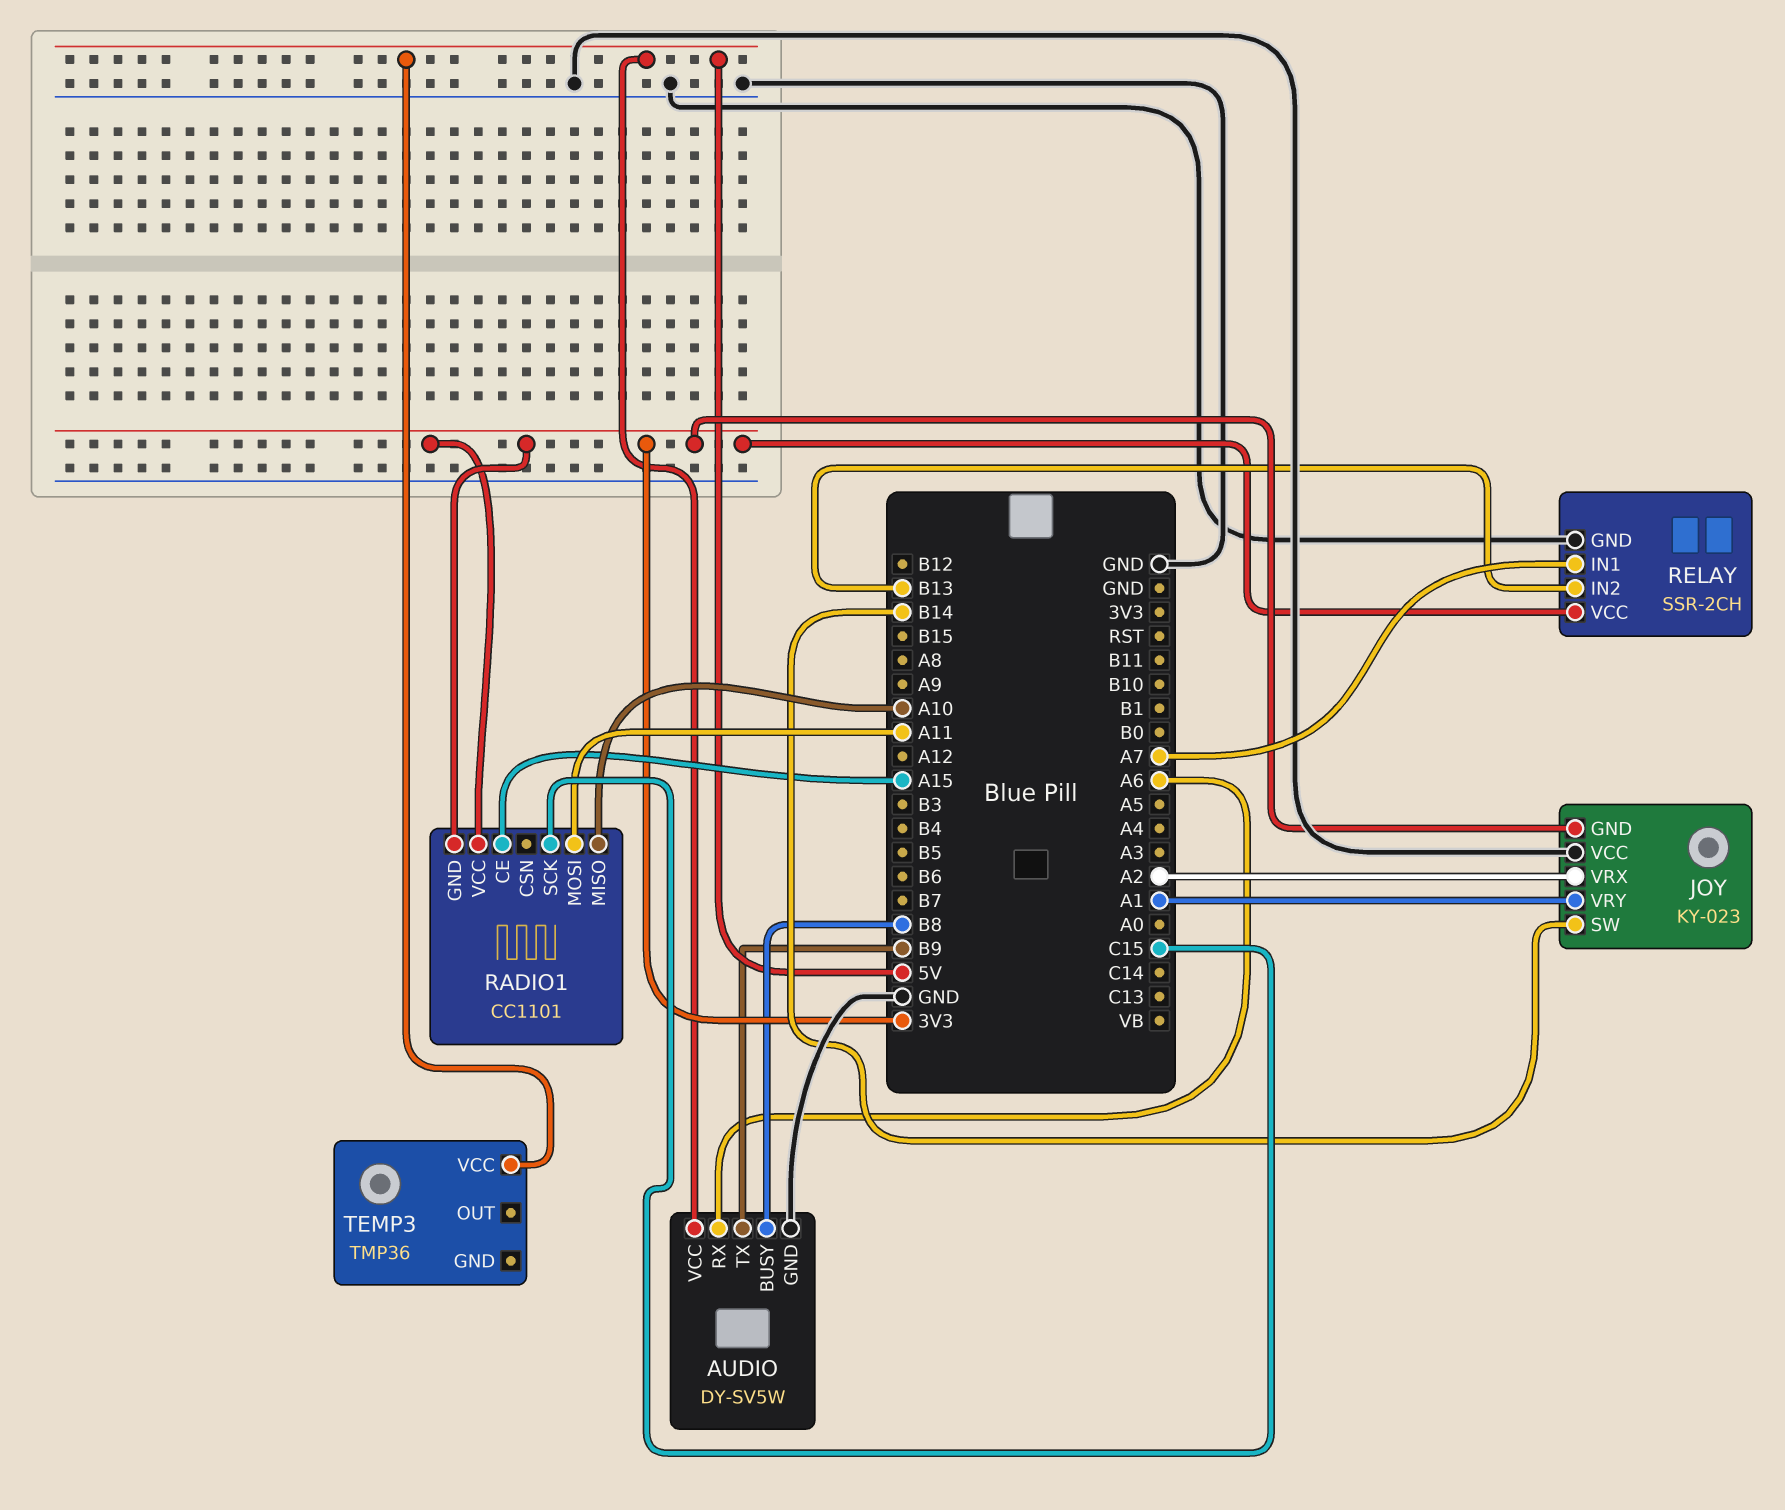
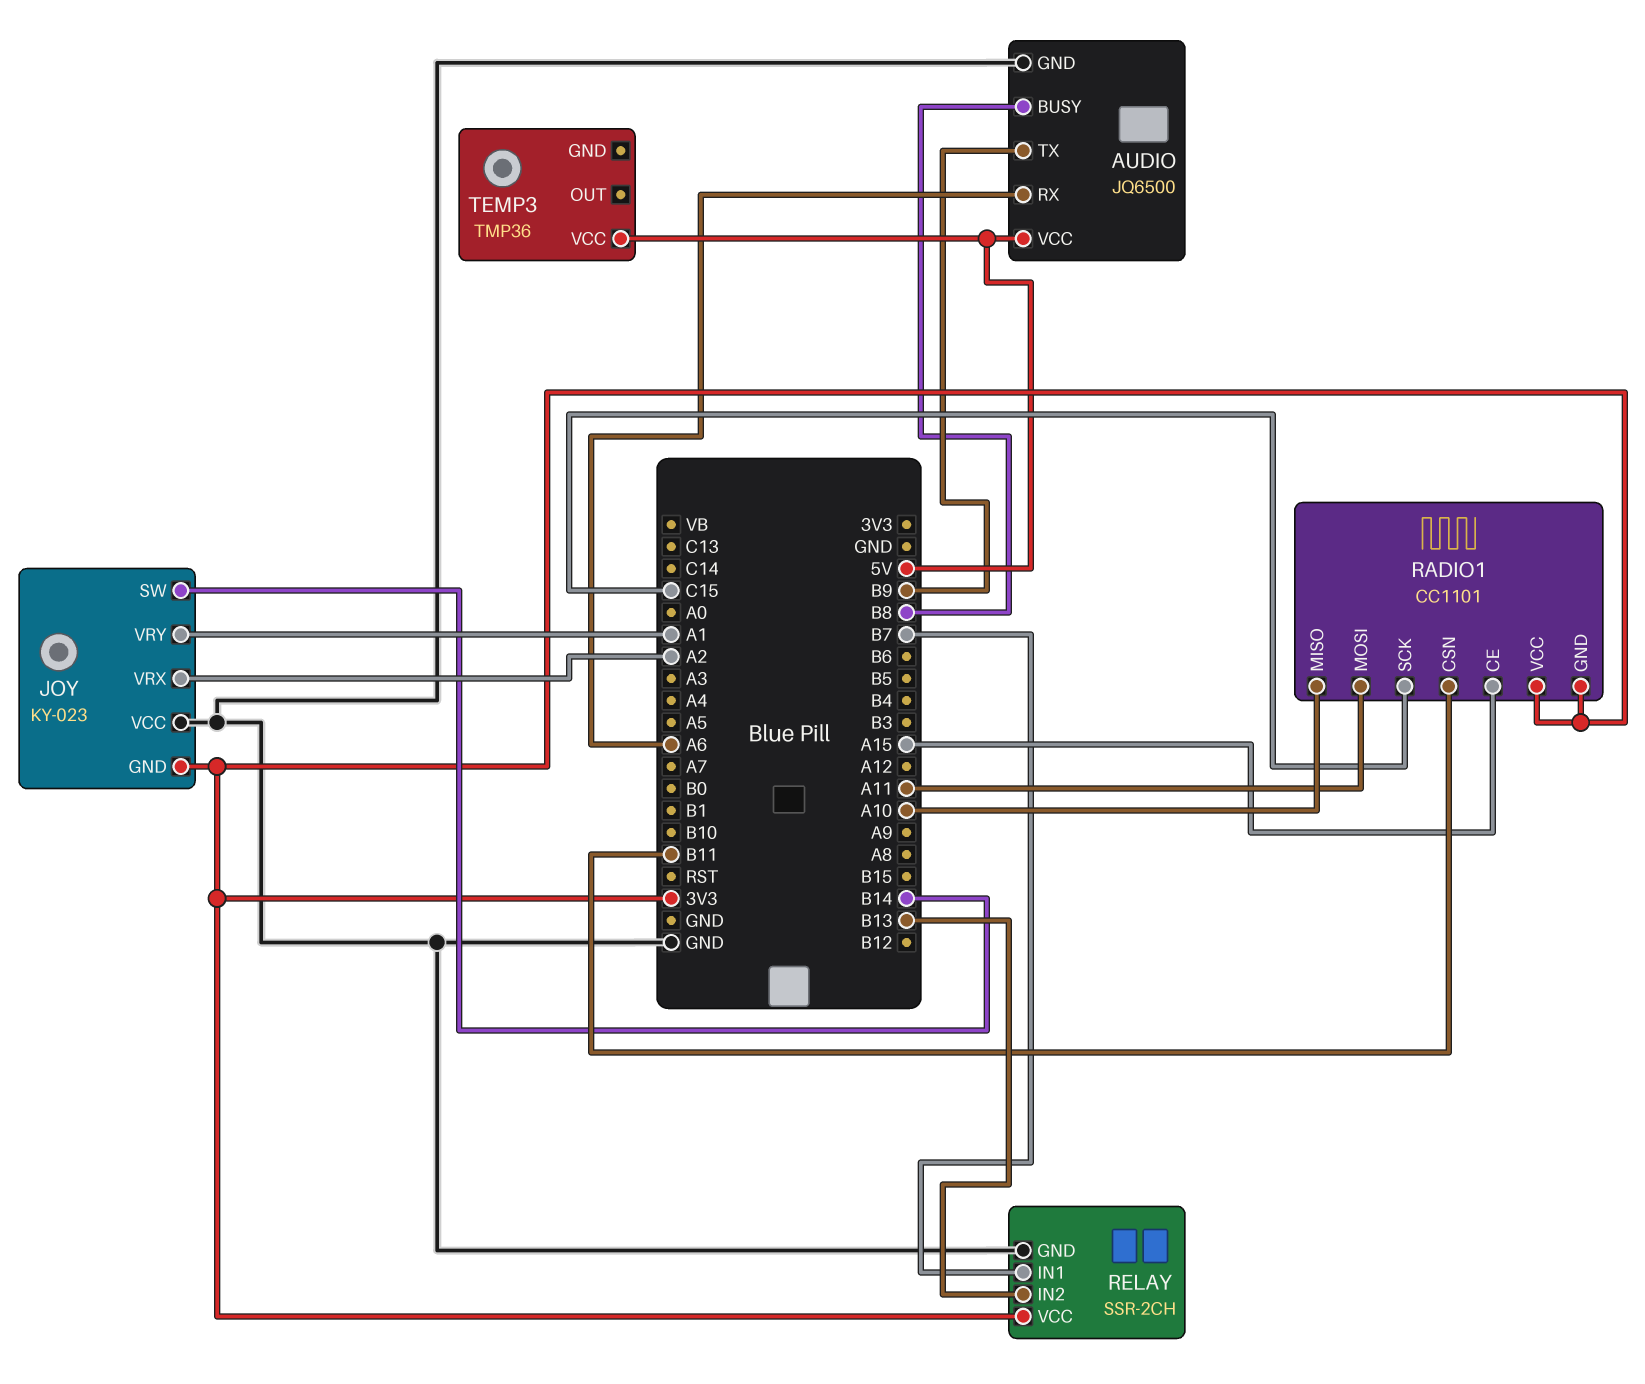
AUDIO: DY-SV5W -> JQ6500
RADIO1 pin CSN: none -> B11
RELAY pin IN1: A7 -> B7

